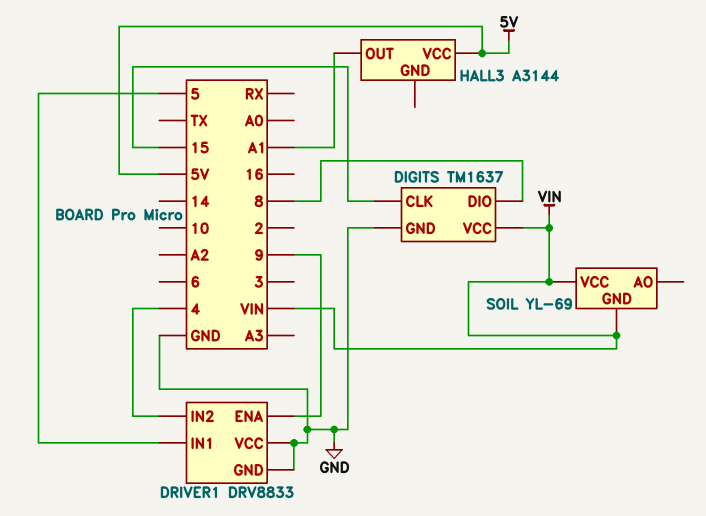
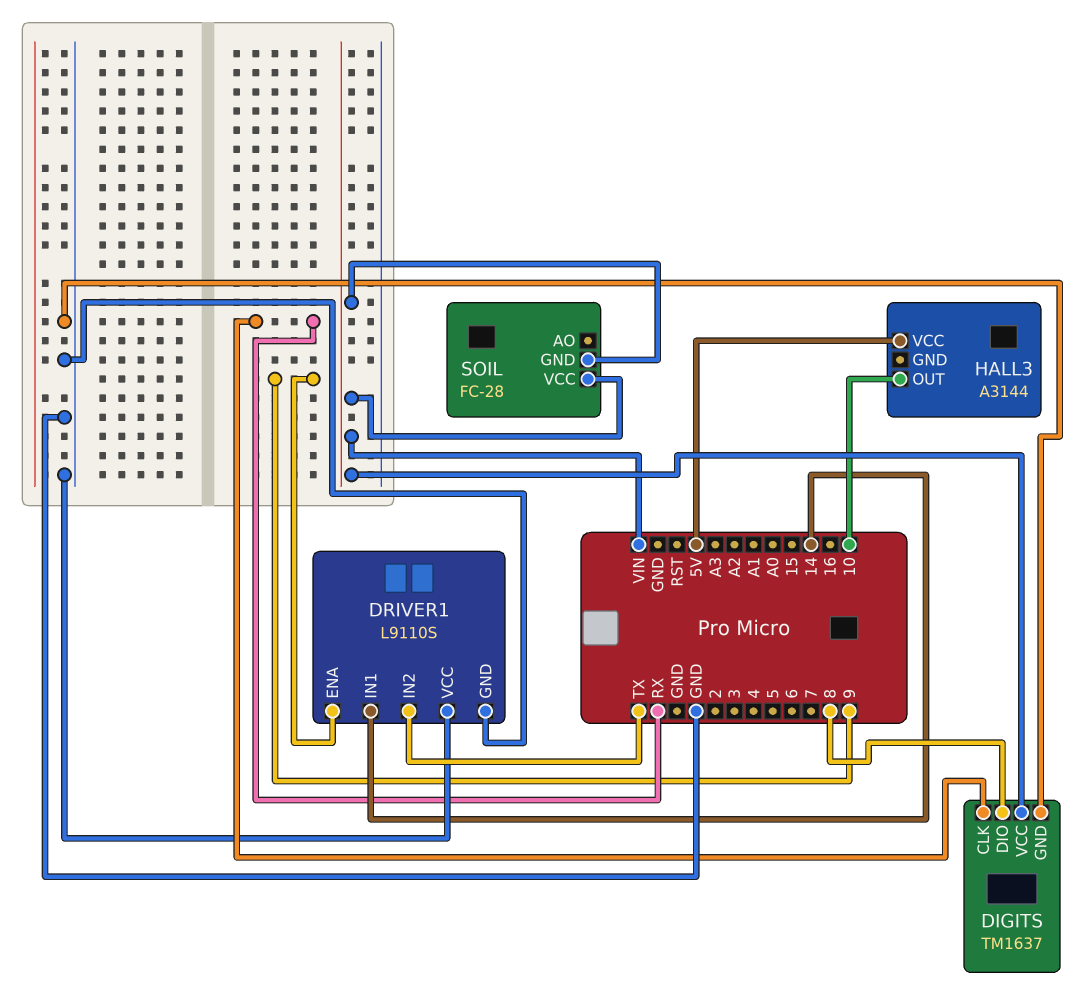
DIGITS pin CLK: 15 -> RX
DRIVER1: DRV8833 -> L9110S
DRIVER1 pin IN1: 5 -> 14
DRIVER1 pin IN2: 4 -> TX
HALL3 pin OUT: A1 -> 10
SOIL: YL-69 -> FC-28

